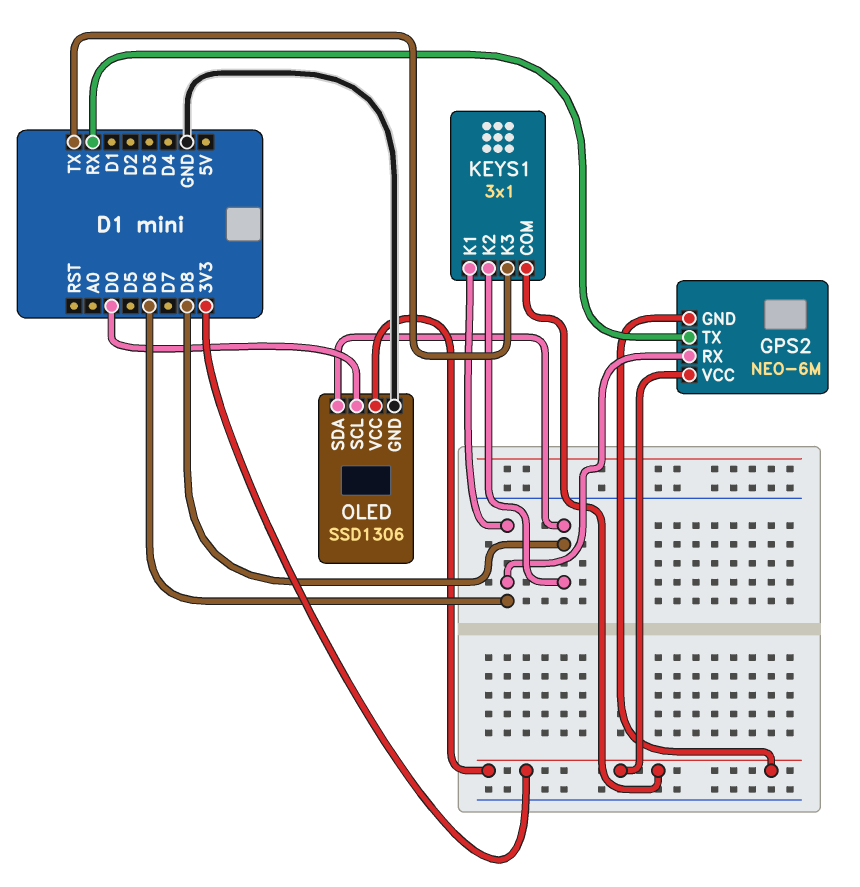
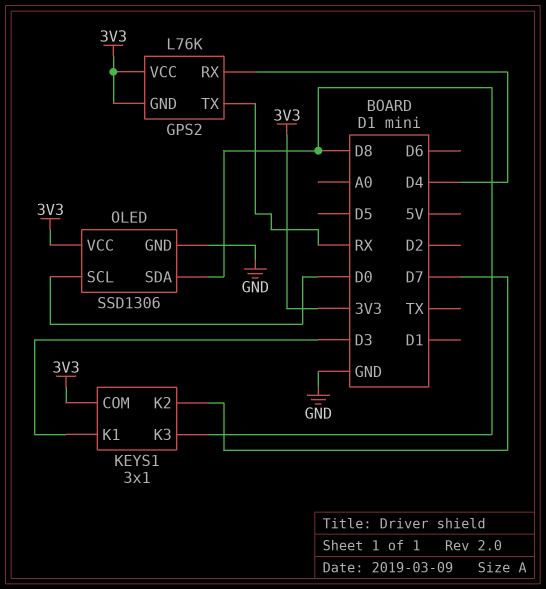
GPS2: NEO-6M -> L76K
GPS2 pin RX: D6 -> D4
KEYS1 pin K1: D6 -> D3
KEYS1 pin K2: D8 -> D7
KEYS1 pin K3: TX -> D8

